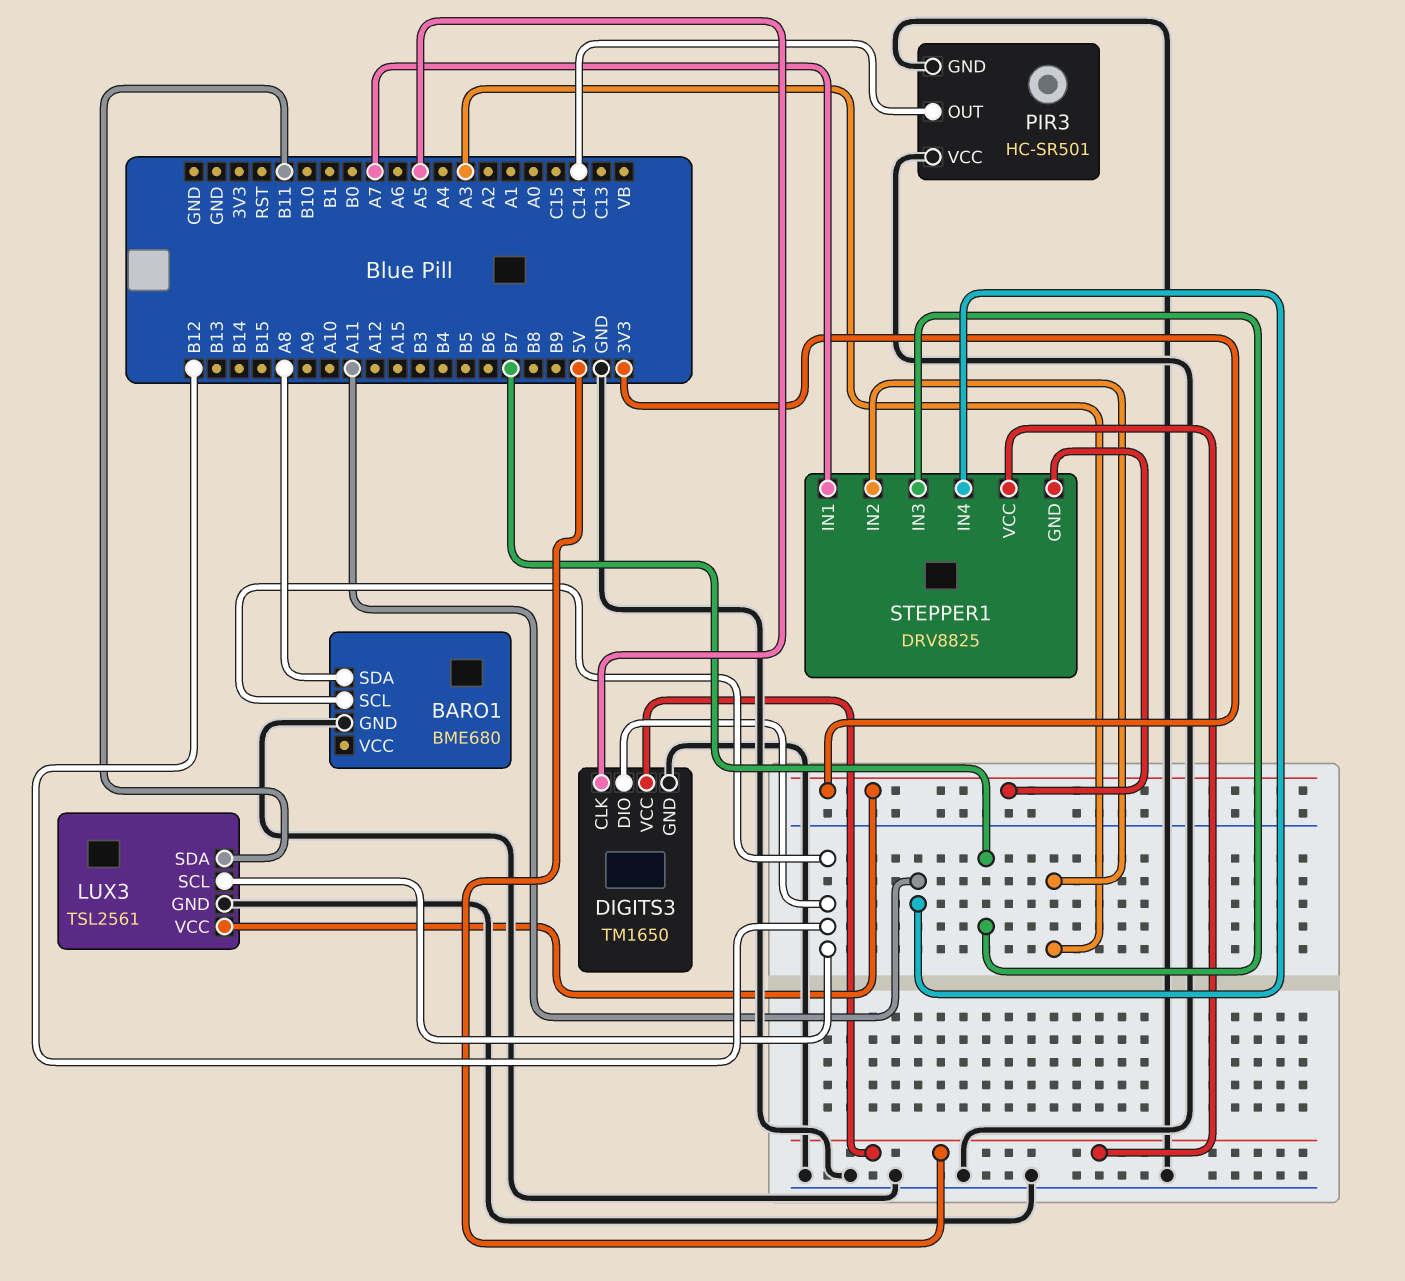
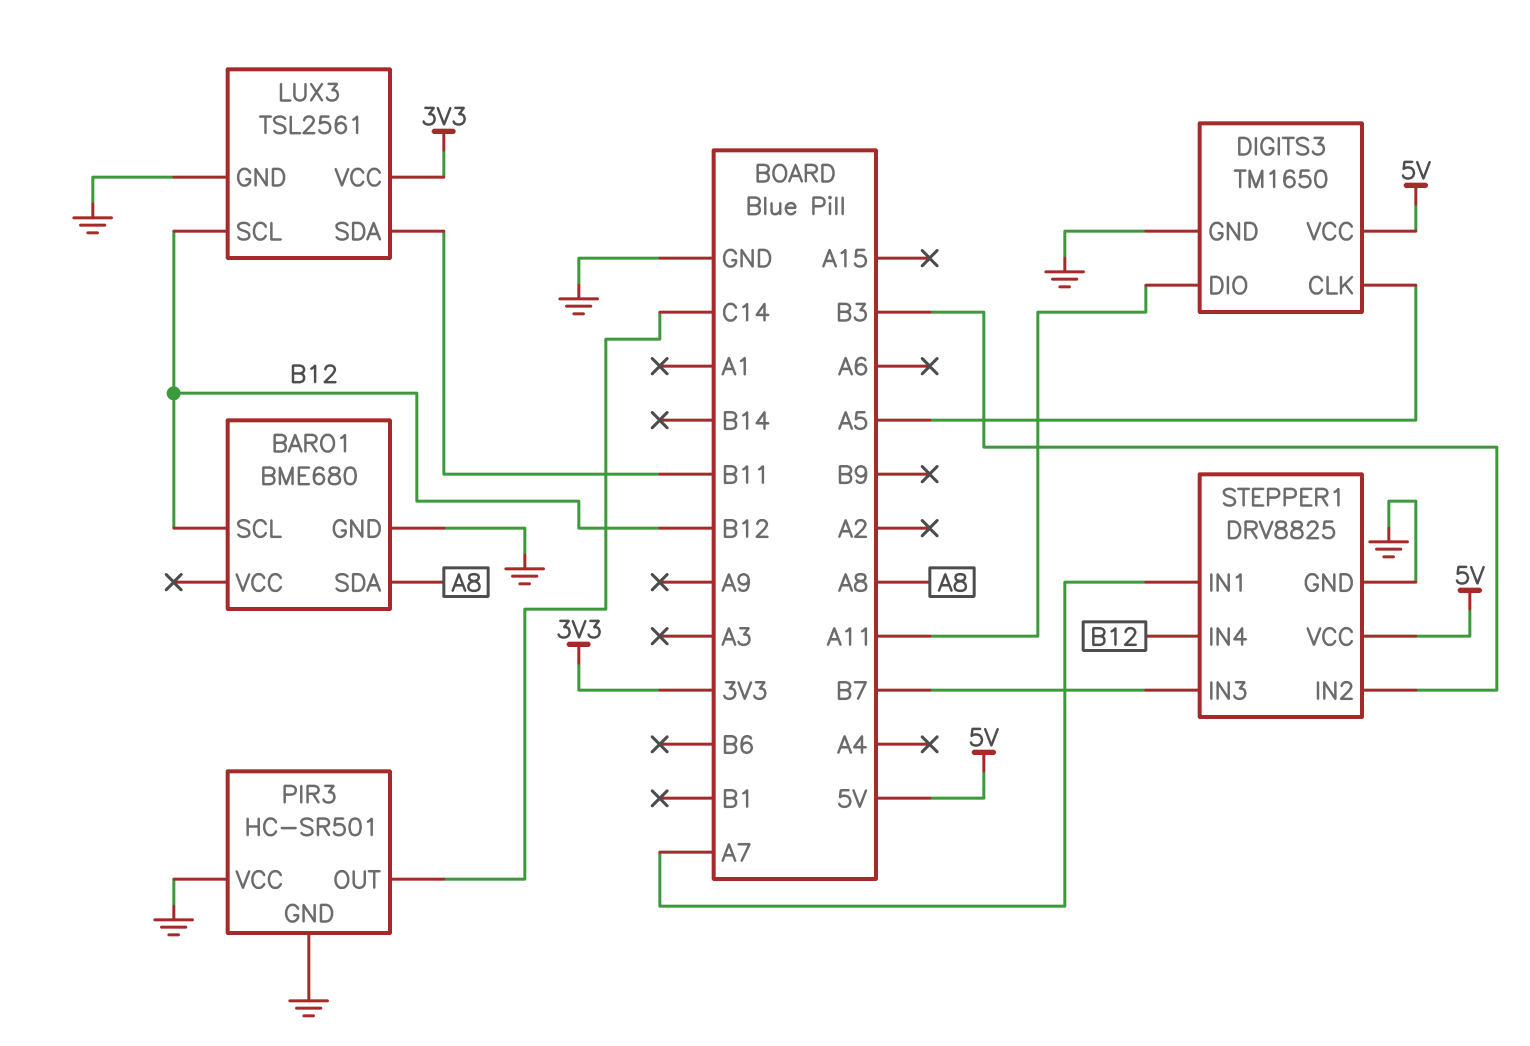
DIGITS3 pin DIO: B12 -> A11
STEPPER1 pin GND: 3V3 -> GND
STEPPER1 pin IN2: A3 -> B3
STEPPER1 pin IN4: A11 -> B12

